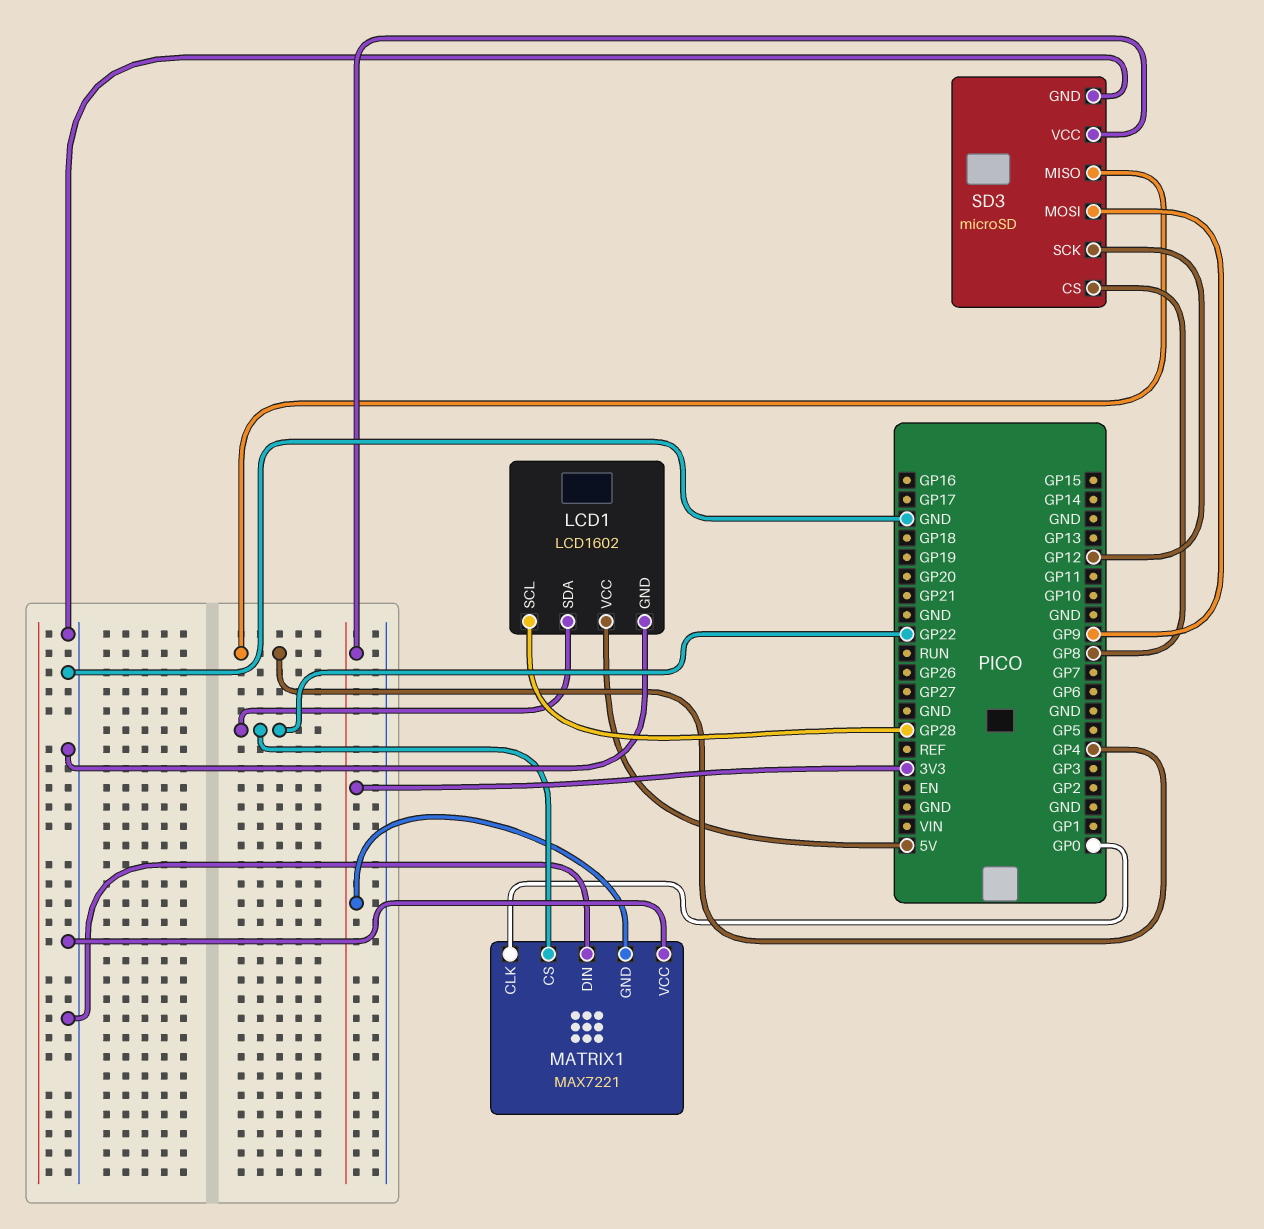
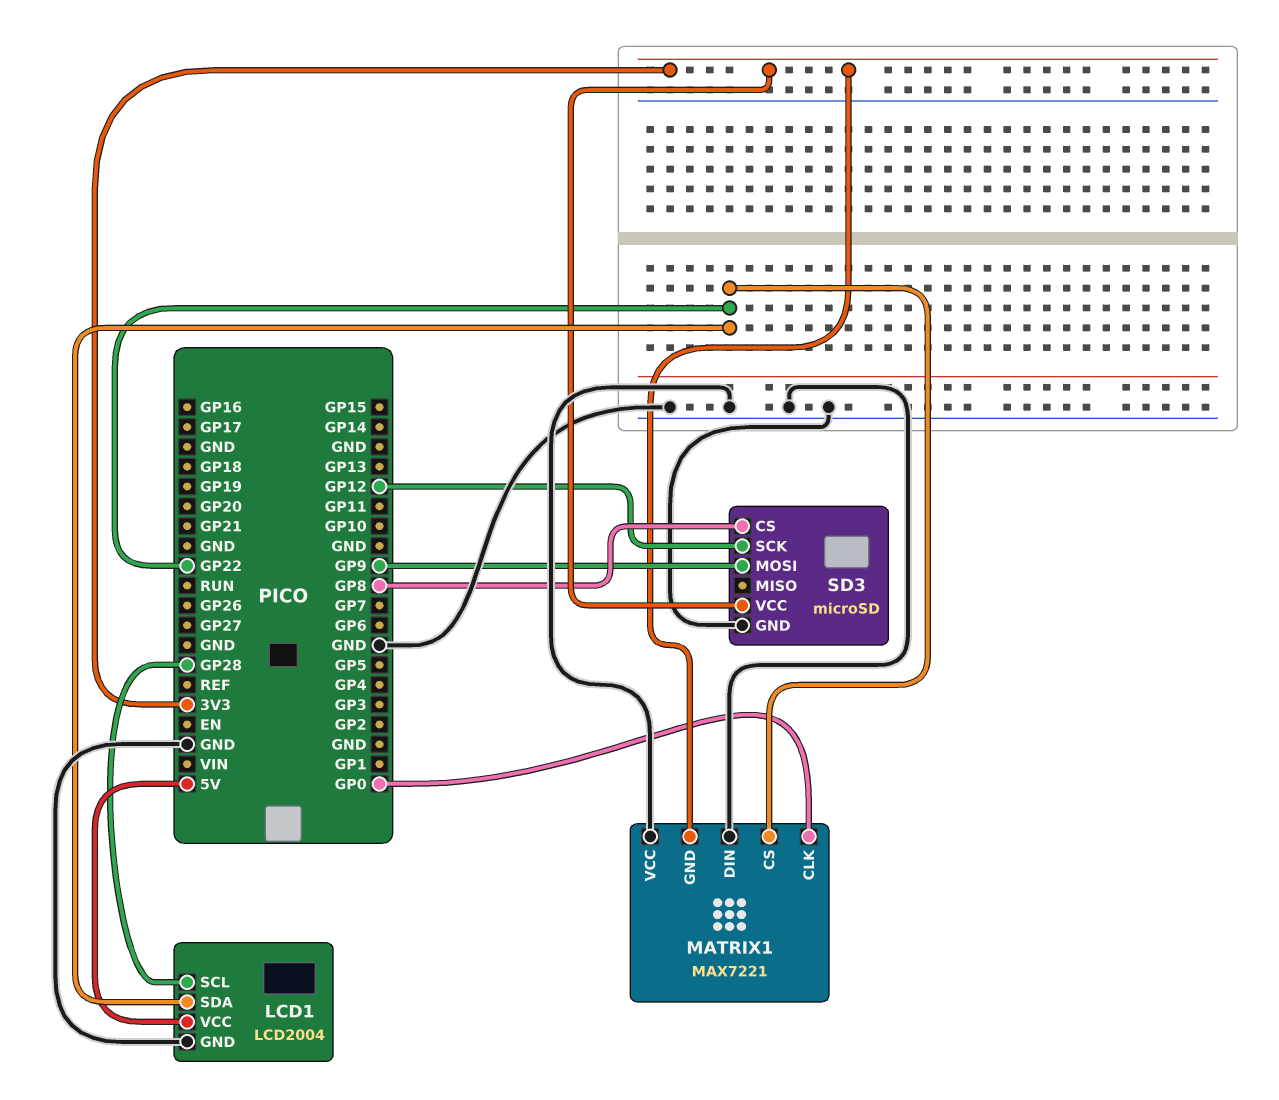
LCD1: LCD1602 -> LCD2004
SD3 pin MISO: GP4 -> none

